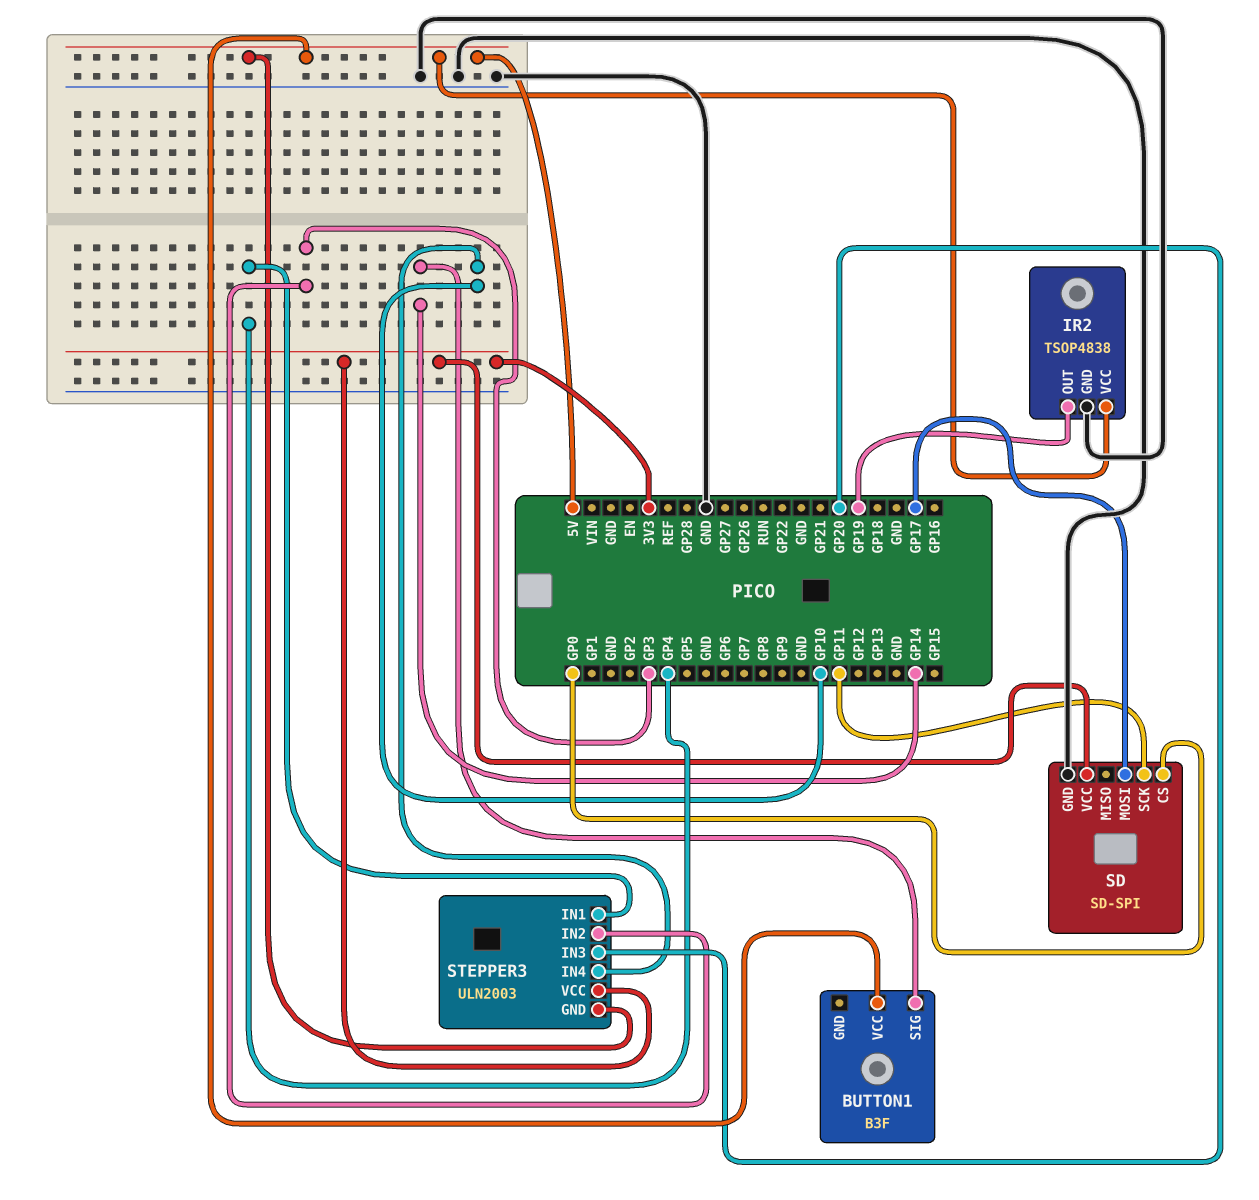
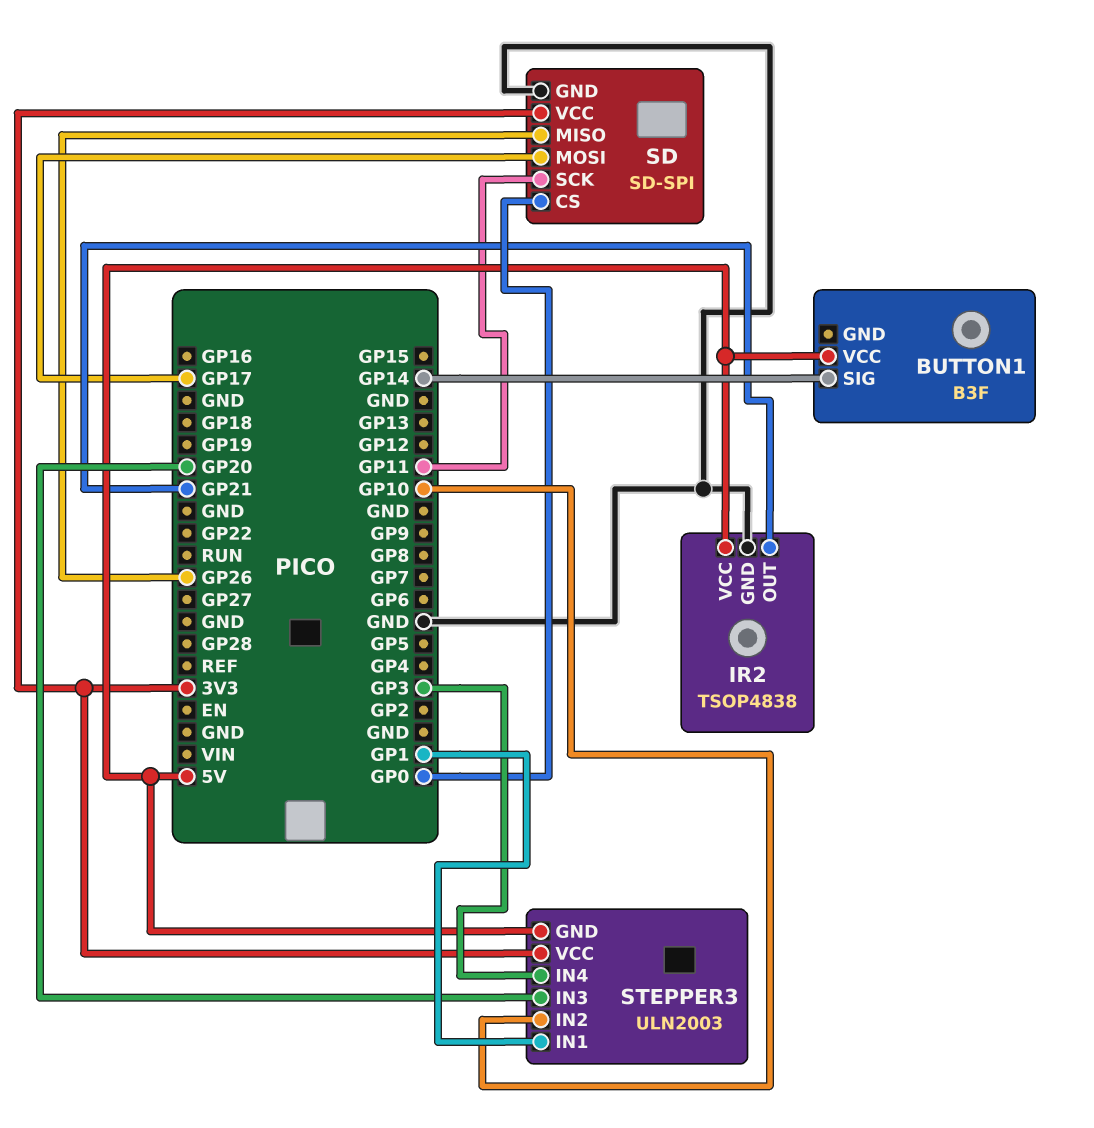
IR2 pin OUT: GP19 -> GP21
SD pin MISO: none -> GP26
STEPPER3 pin IN1: GP4 -> GP1
STEPPER3 pin IN2: GP3 -> GP10
STEPPER3 pin IN4: GP10 -> GP3

